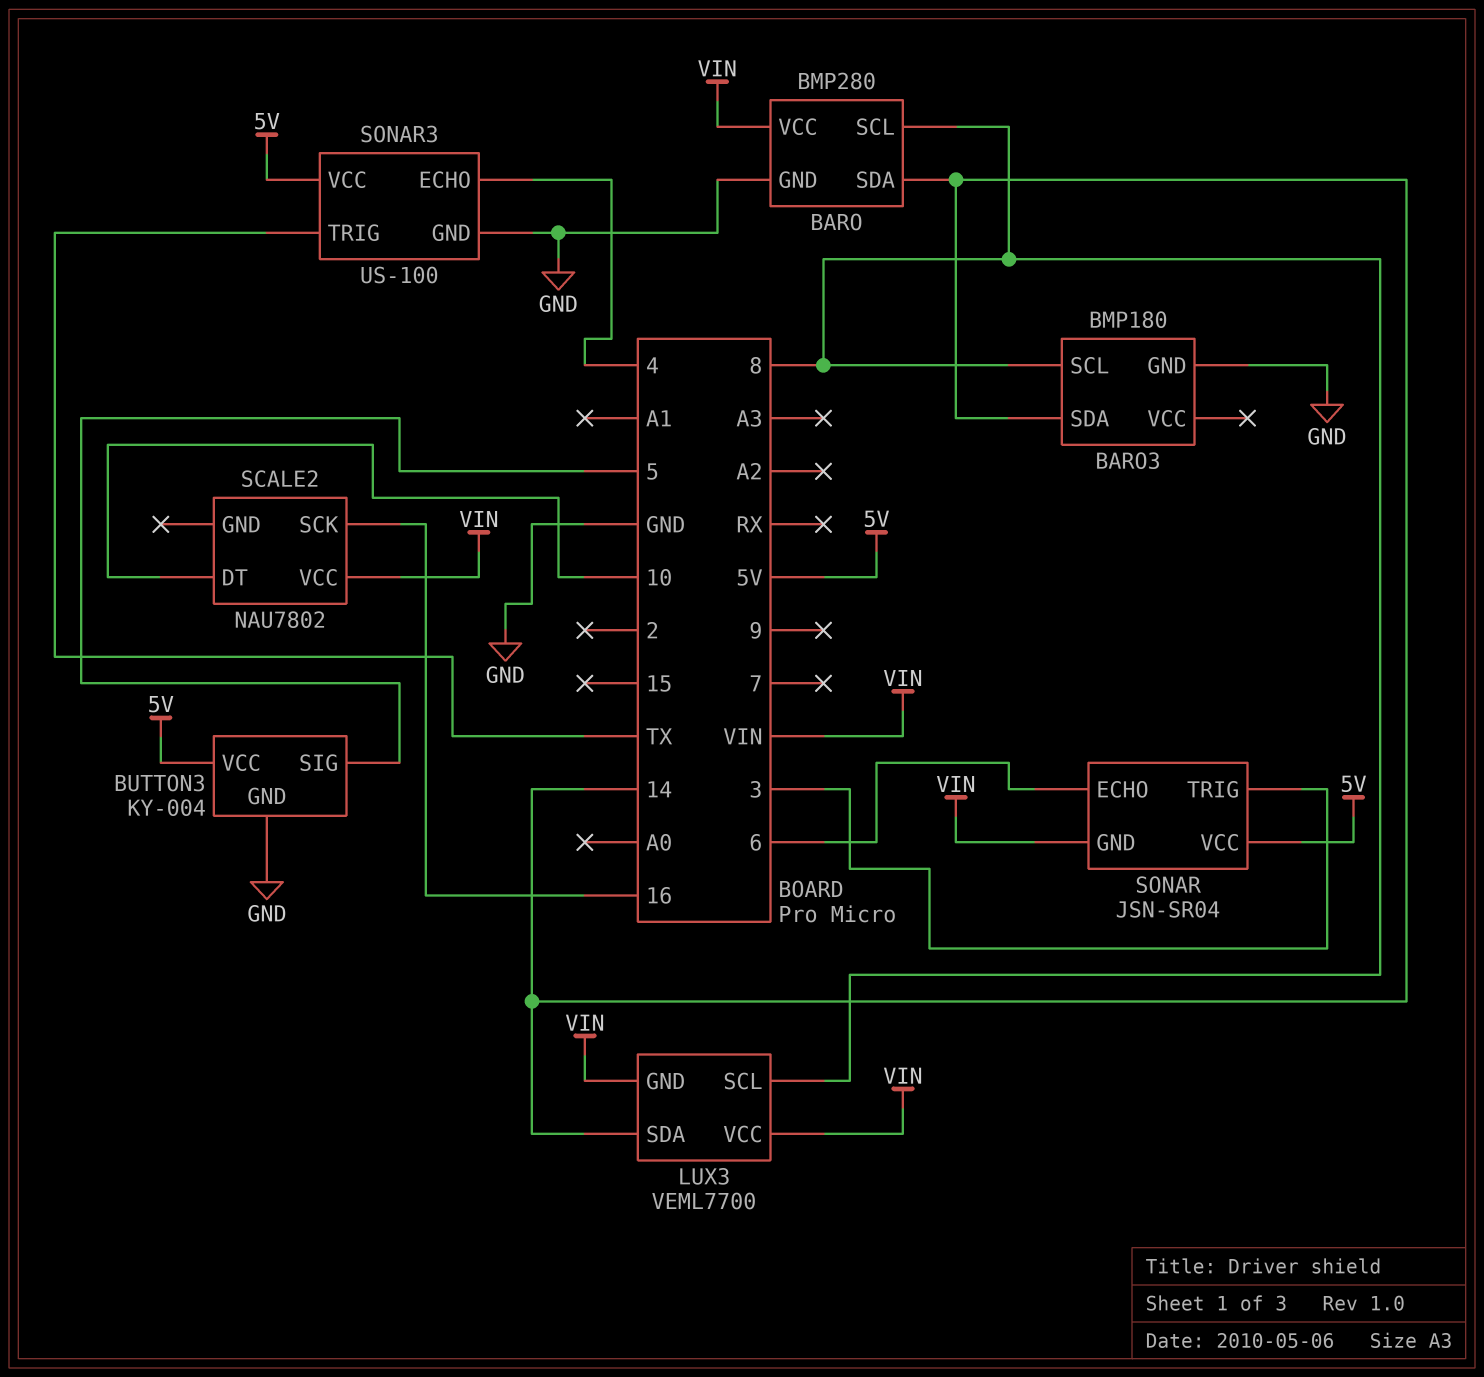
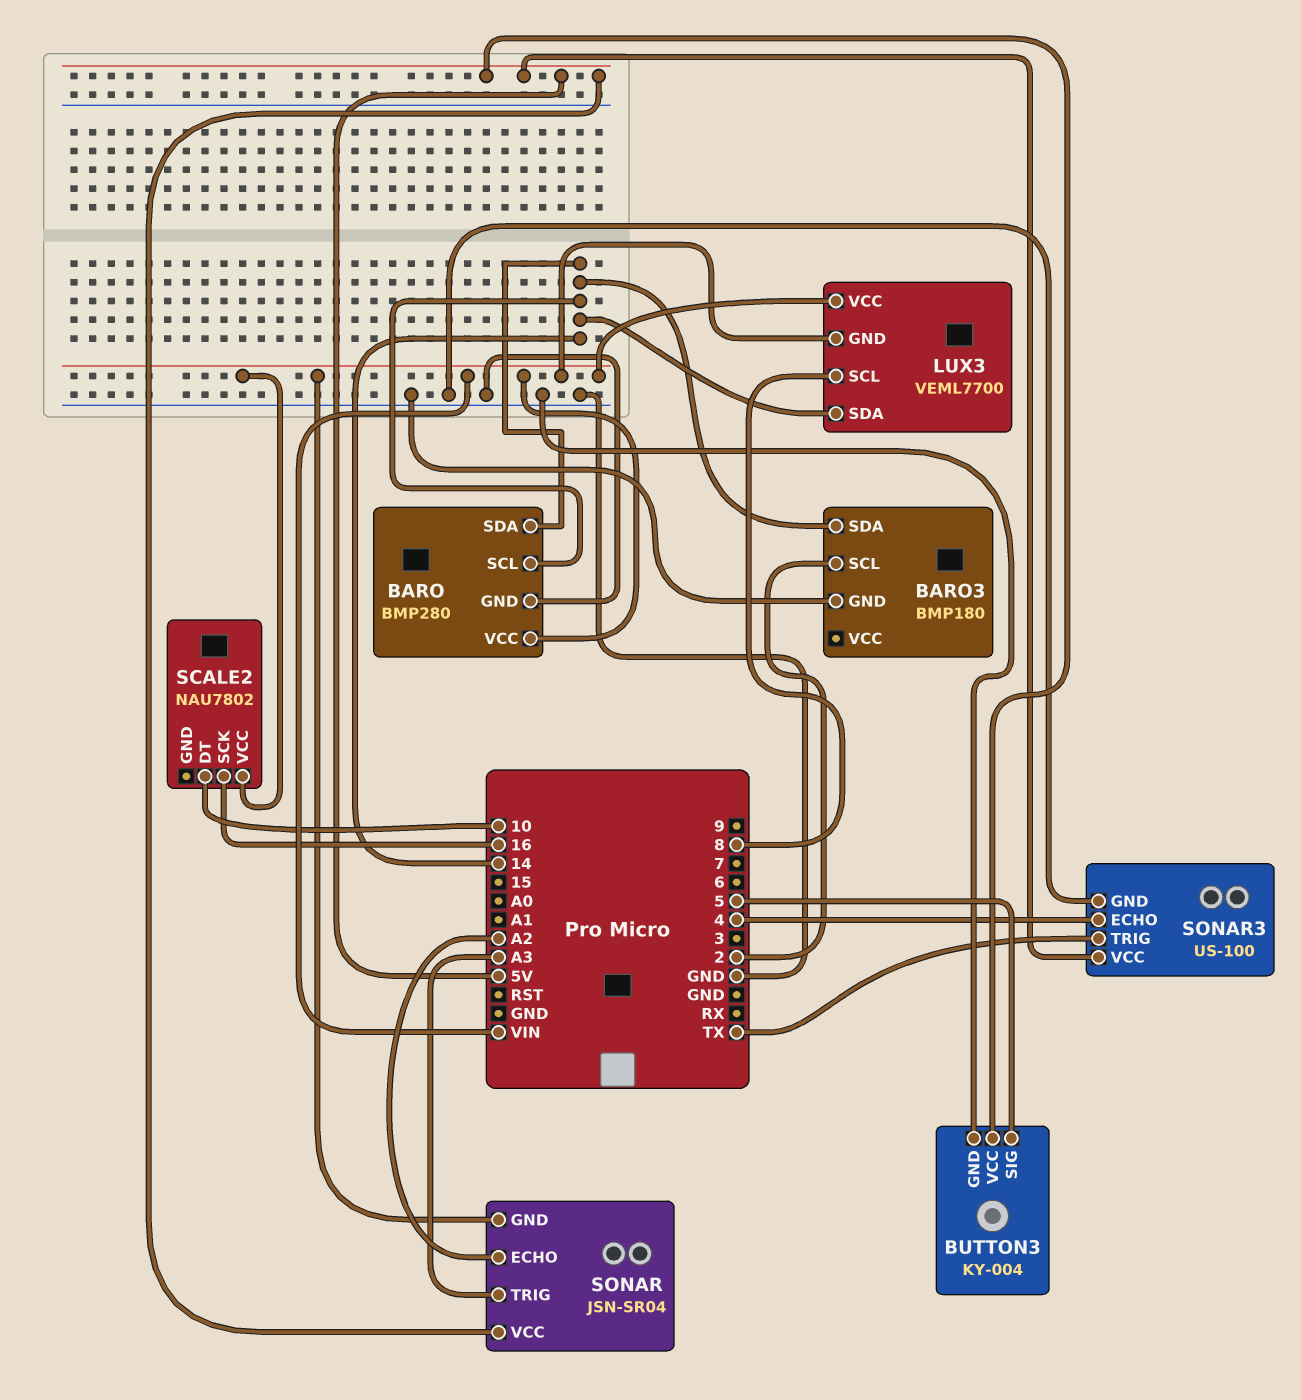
BARO pin SCL: 8 -> 14
BARO3 pin SCL: 8 -> 2
SONAR pin ECHO: 6 -> A2
SONAR pin TRIG: 3 -> A3

